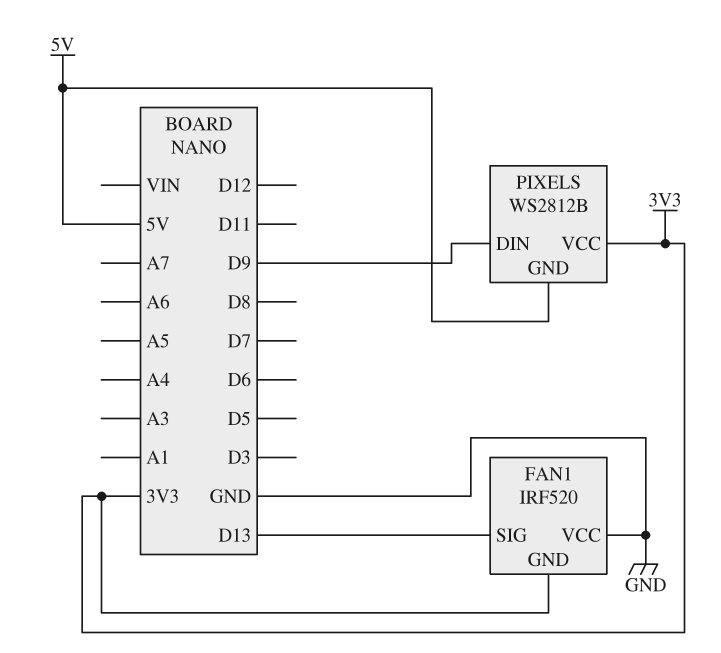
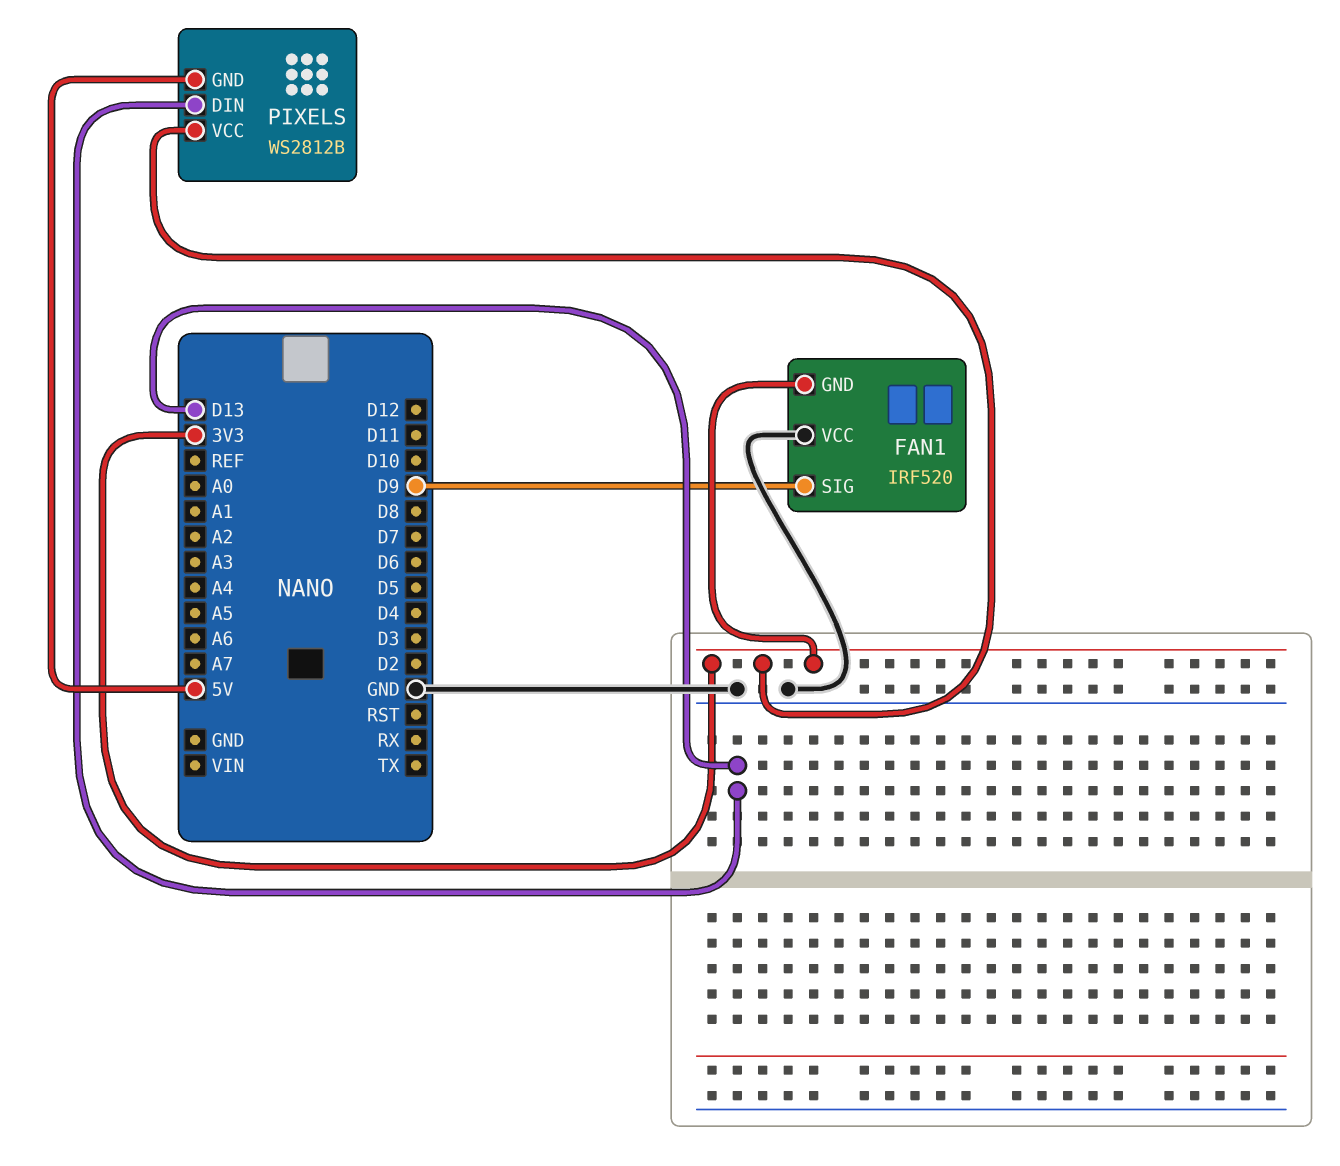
FAN1 pin SIG: D13 -> D9
PIXELS pin DIN: D9 -> D13

